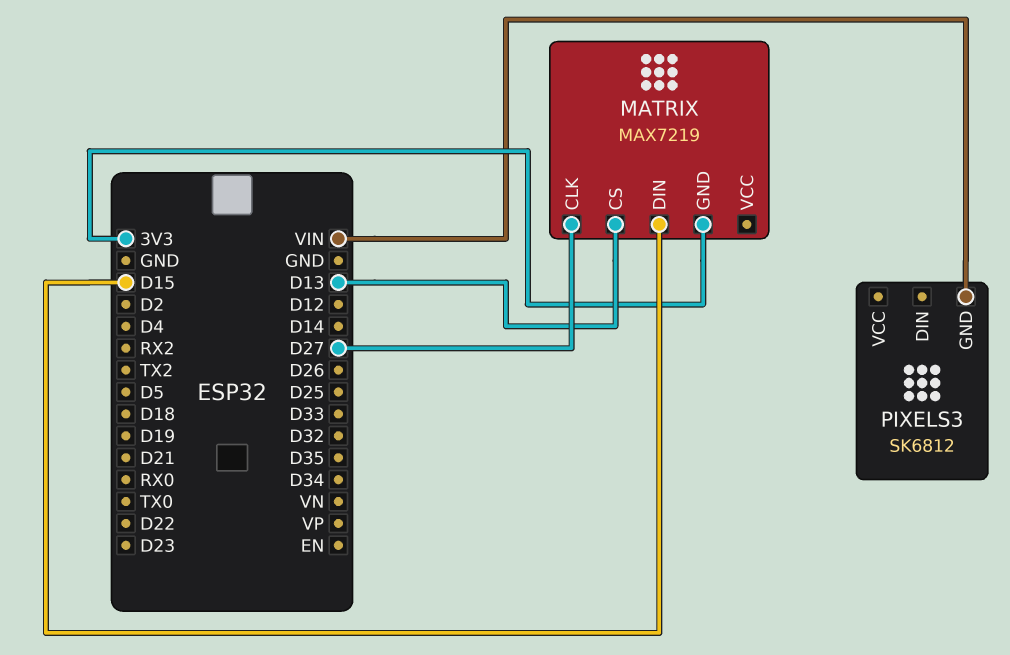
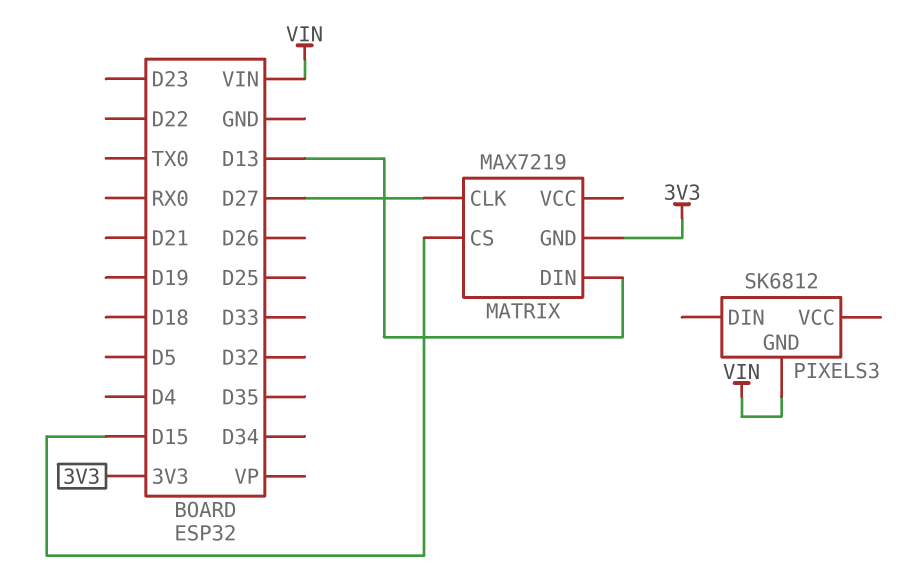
MATRIX pin CS: D13 -> D15
MATRIX pin DIN: D15 -> D13

